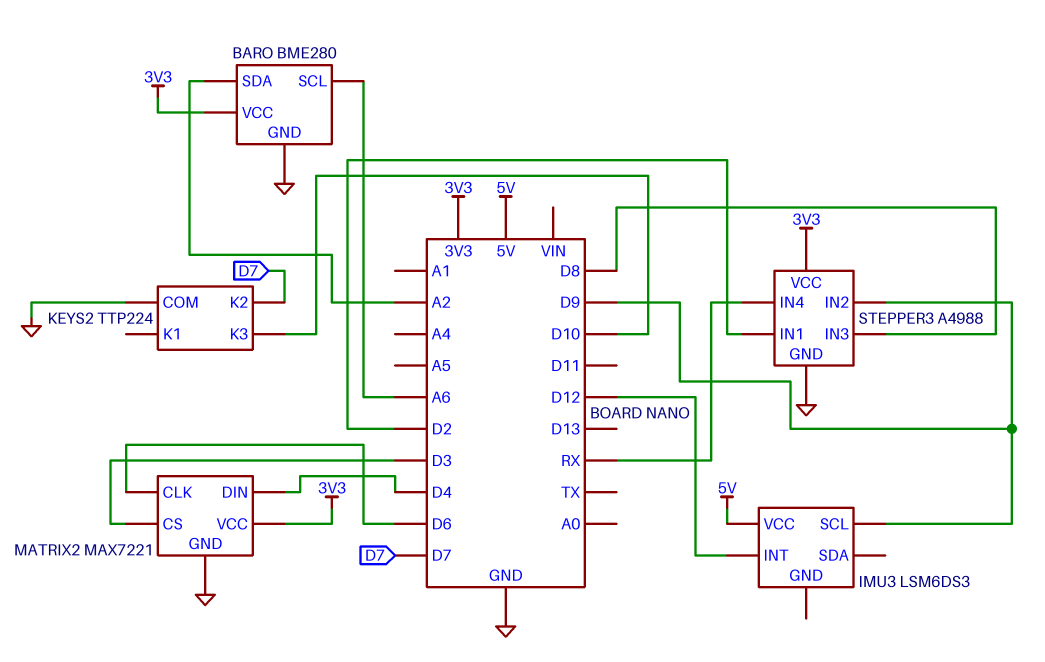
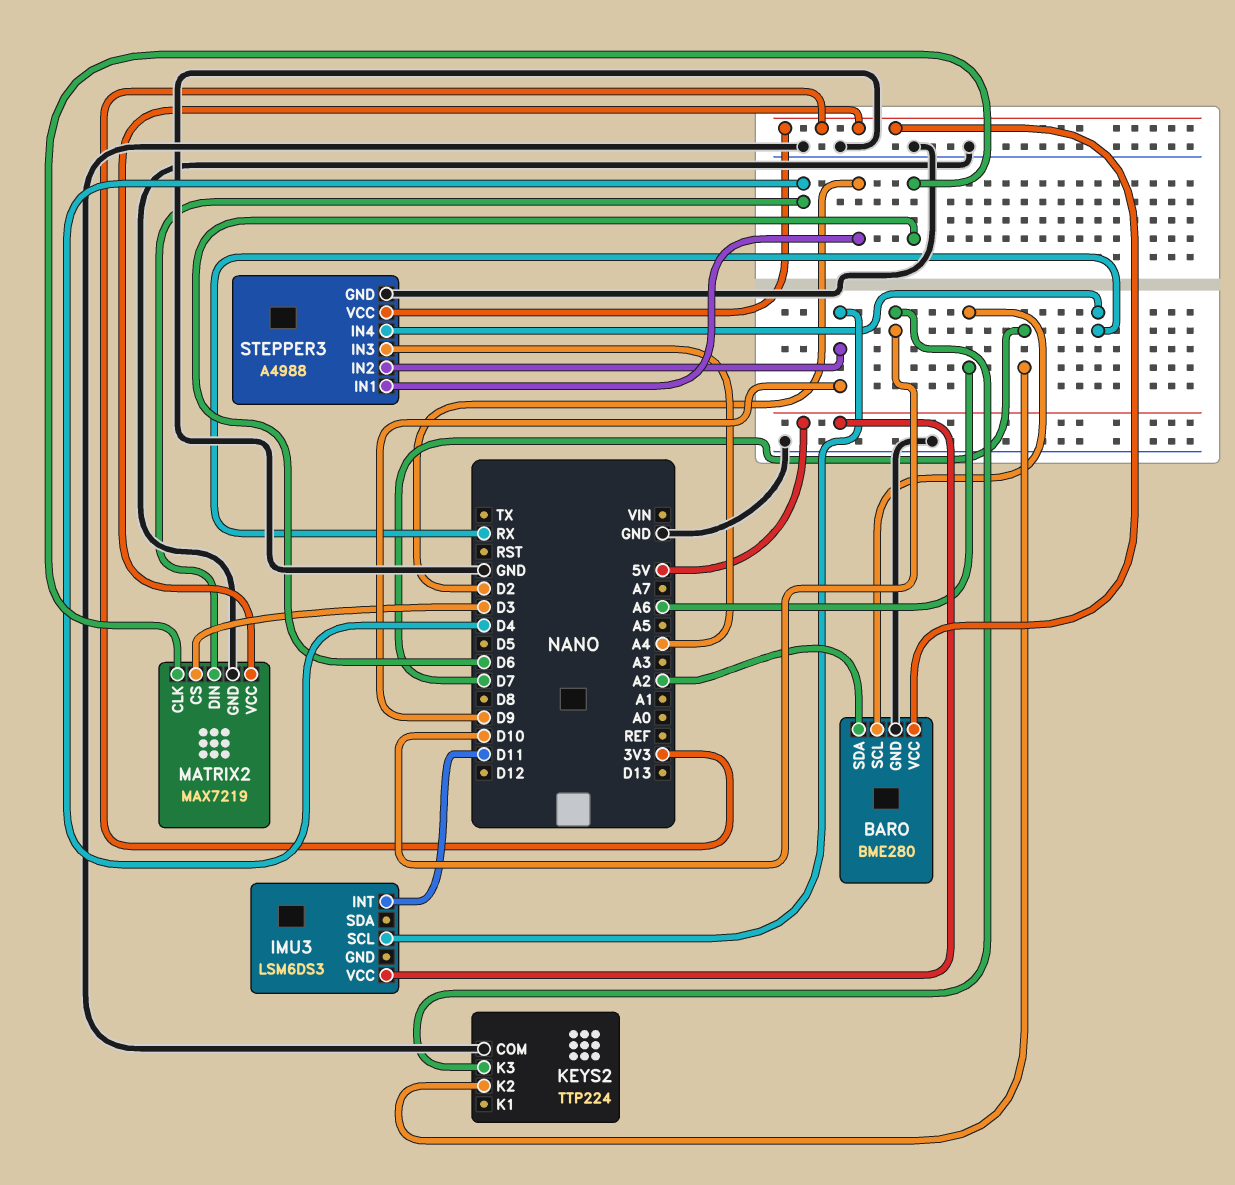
IMU3 pin INT: D12 -> D11
MATRIX2: MAX7221 -> MAX7219
STEPPER3 pin IN3: D8 -> A4

